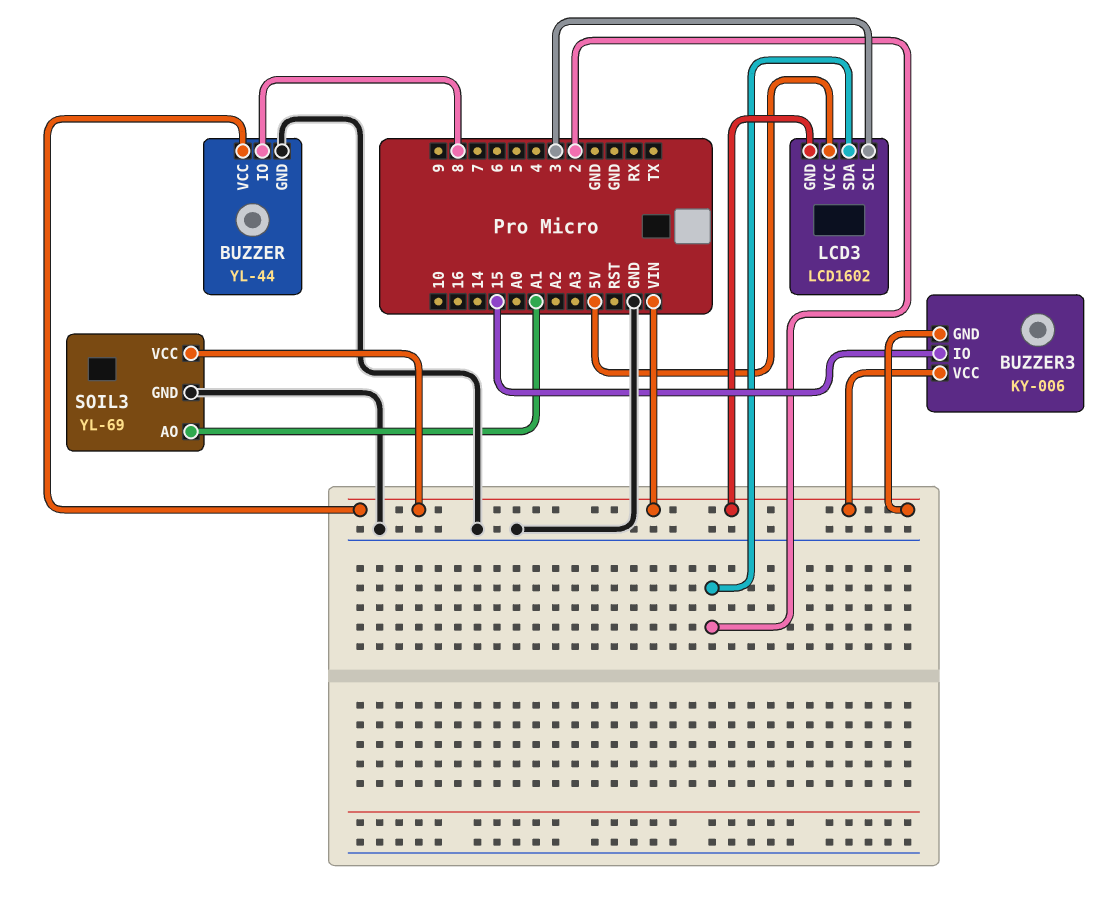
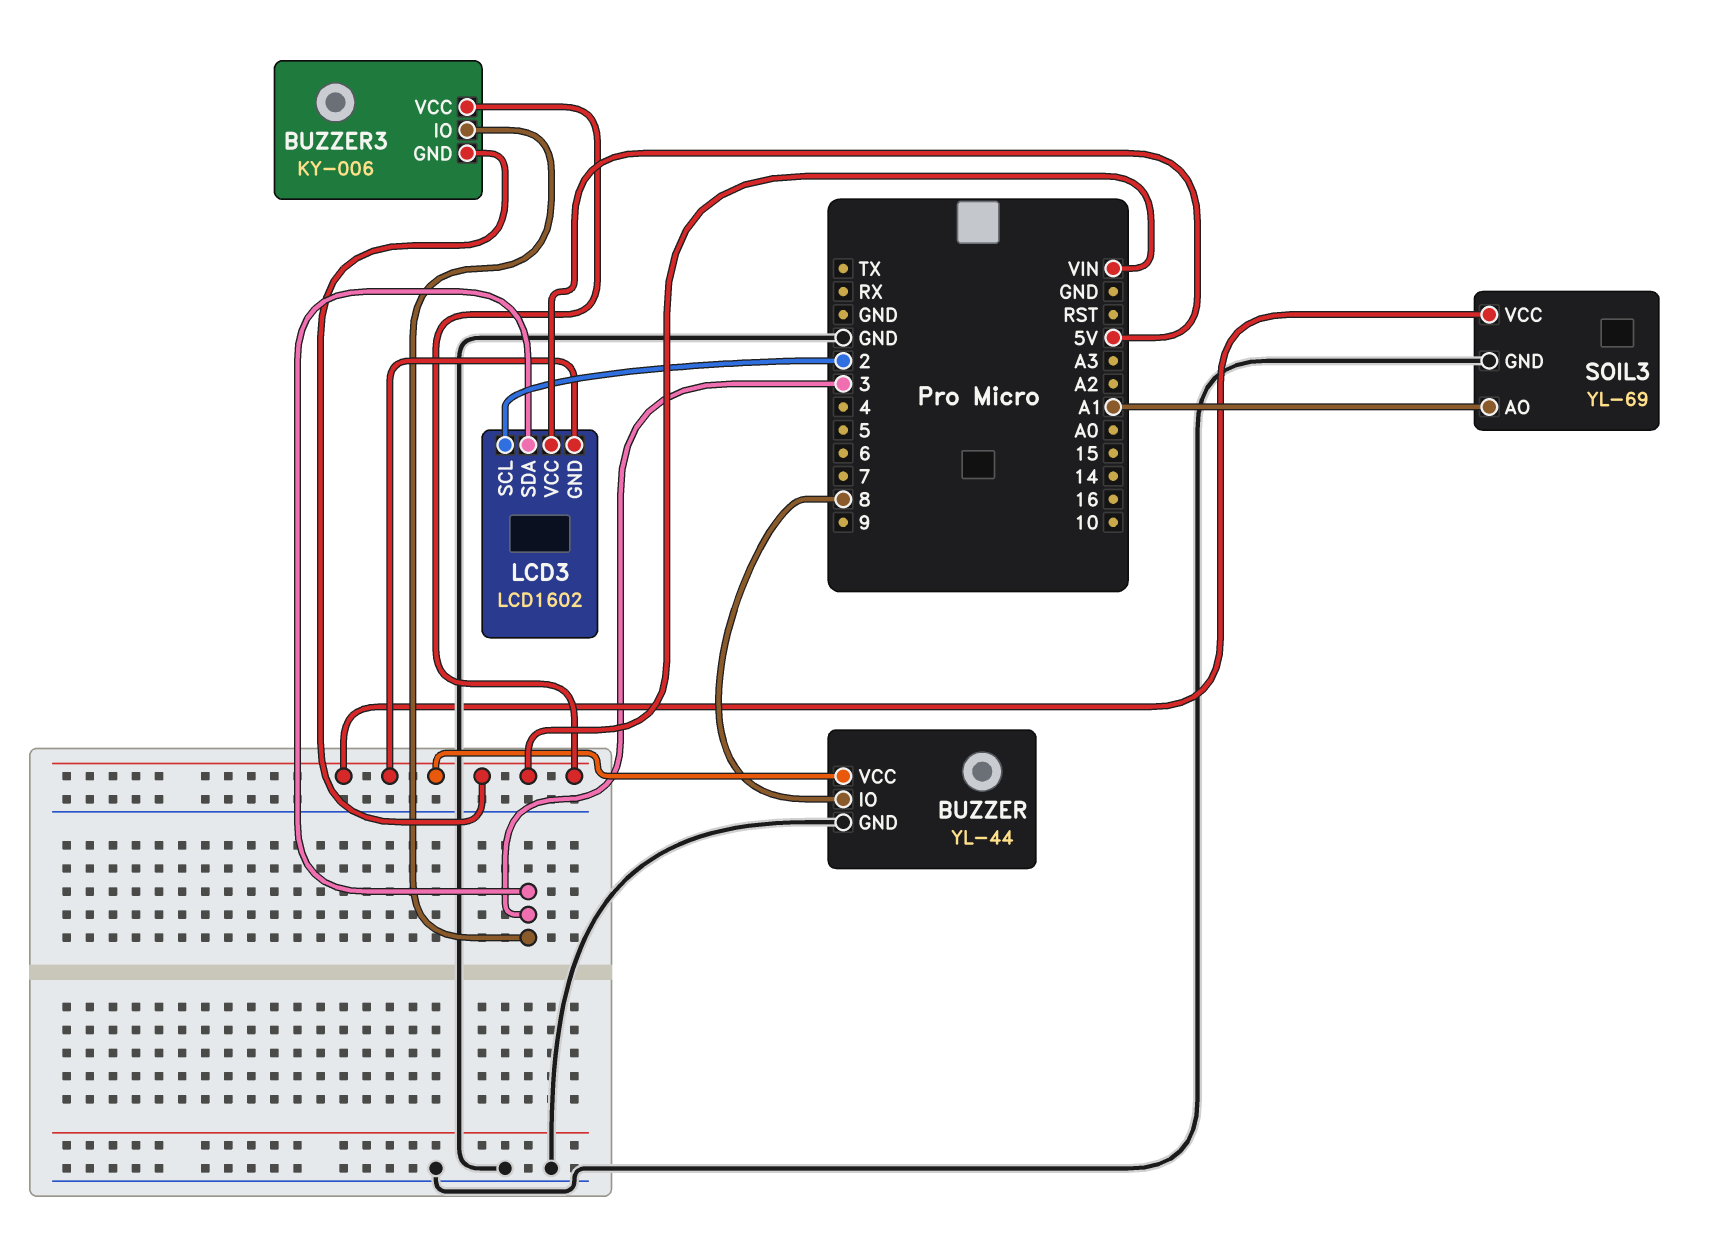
BUZZER3 pin IO: 15 -> 3
LCD3 pin SCL: 3 -> 2
LCD3 pin SDA: 2 -> 3

